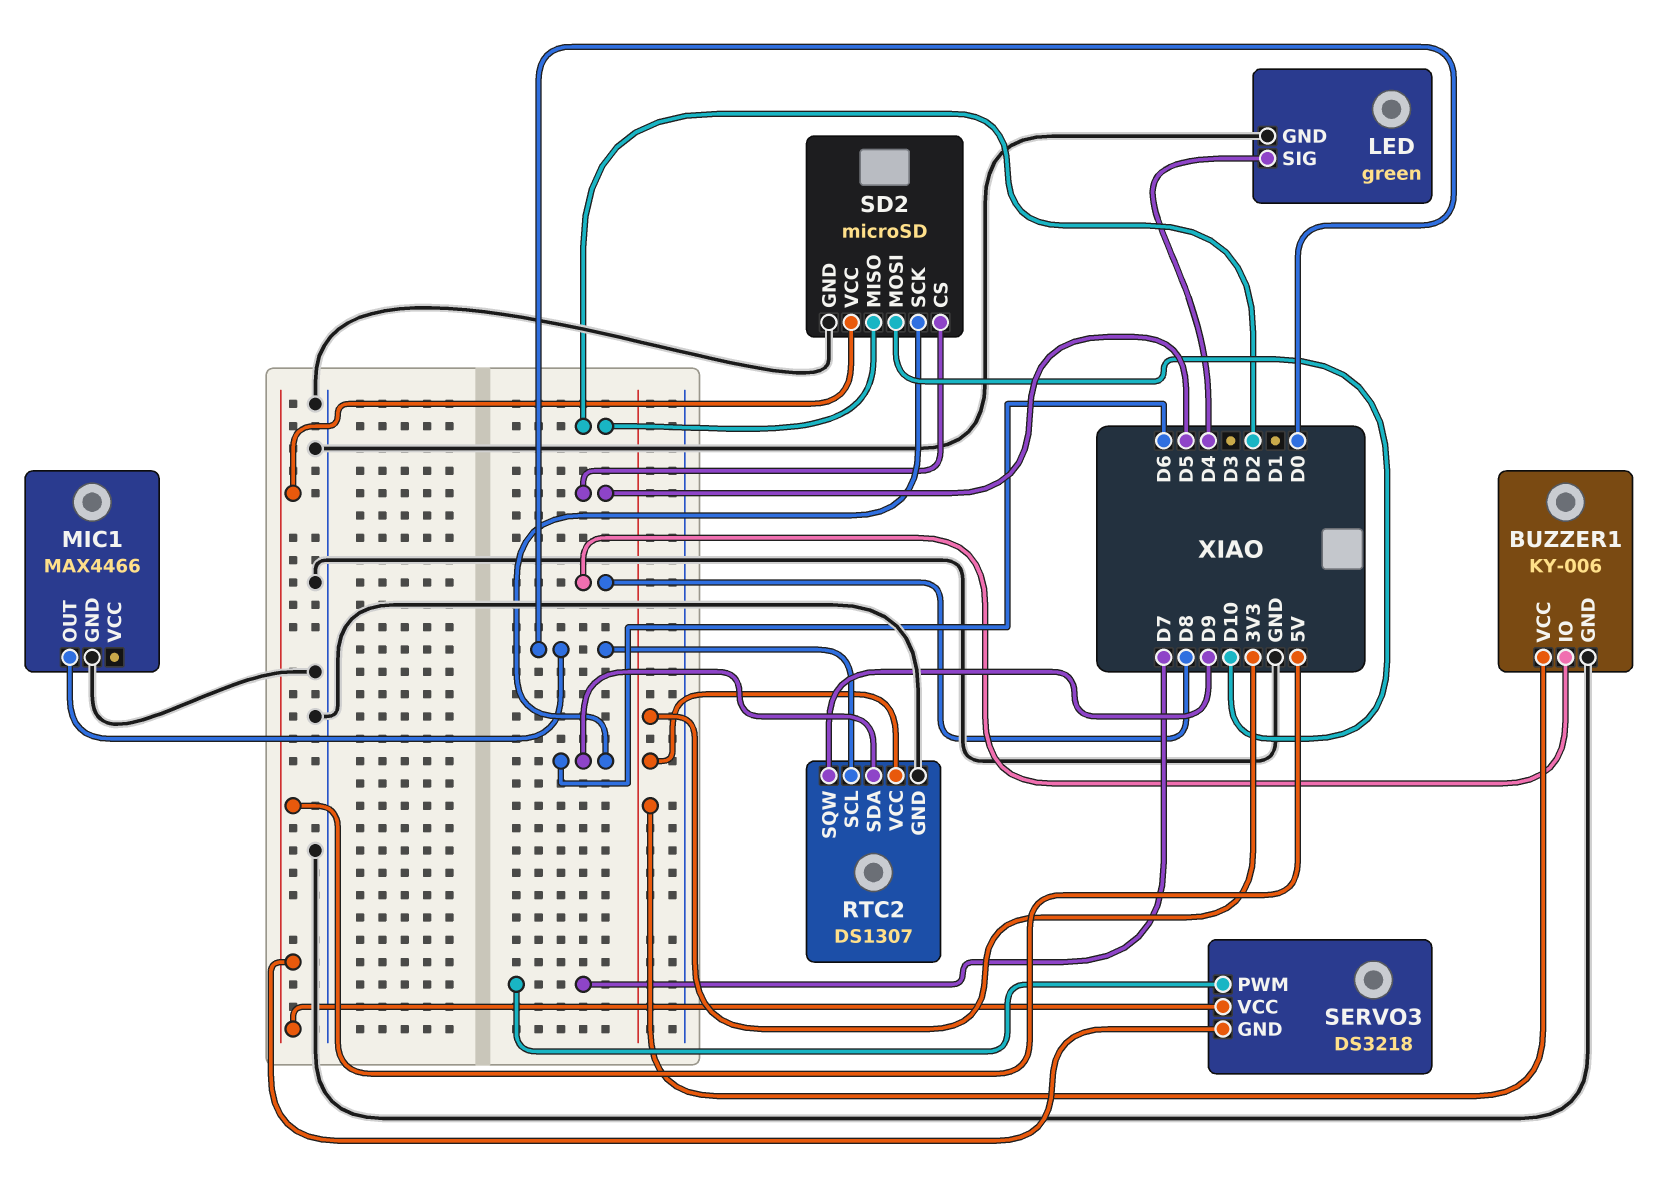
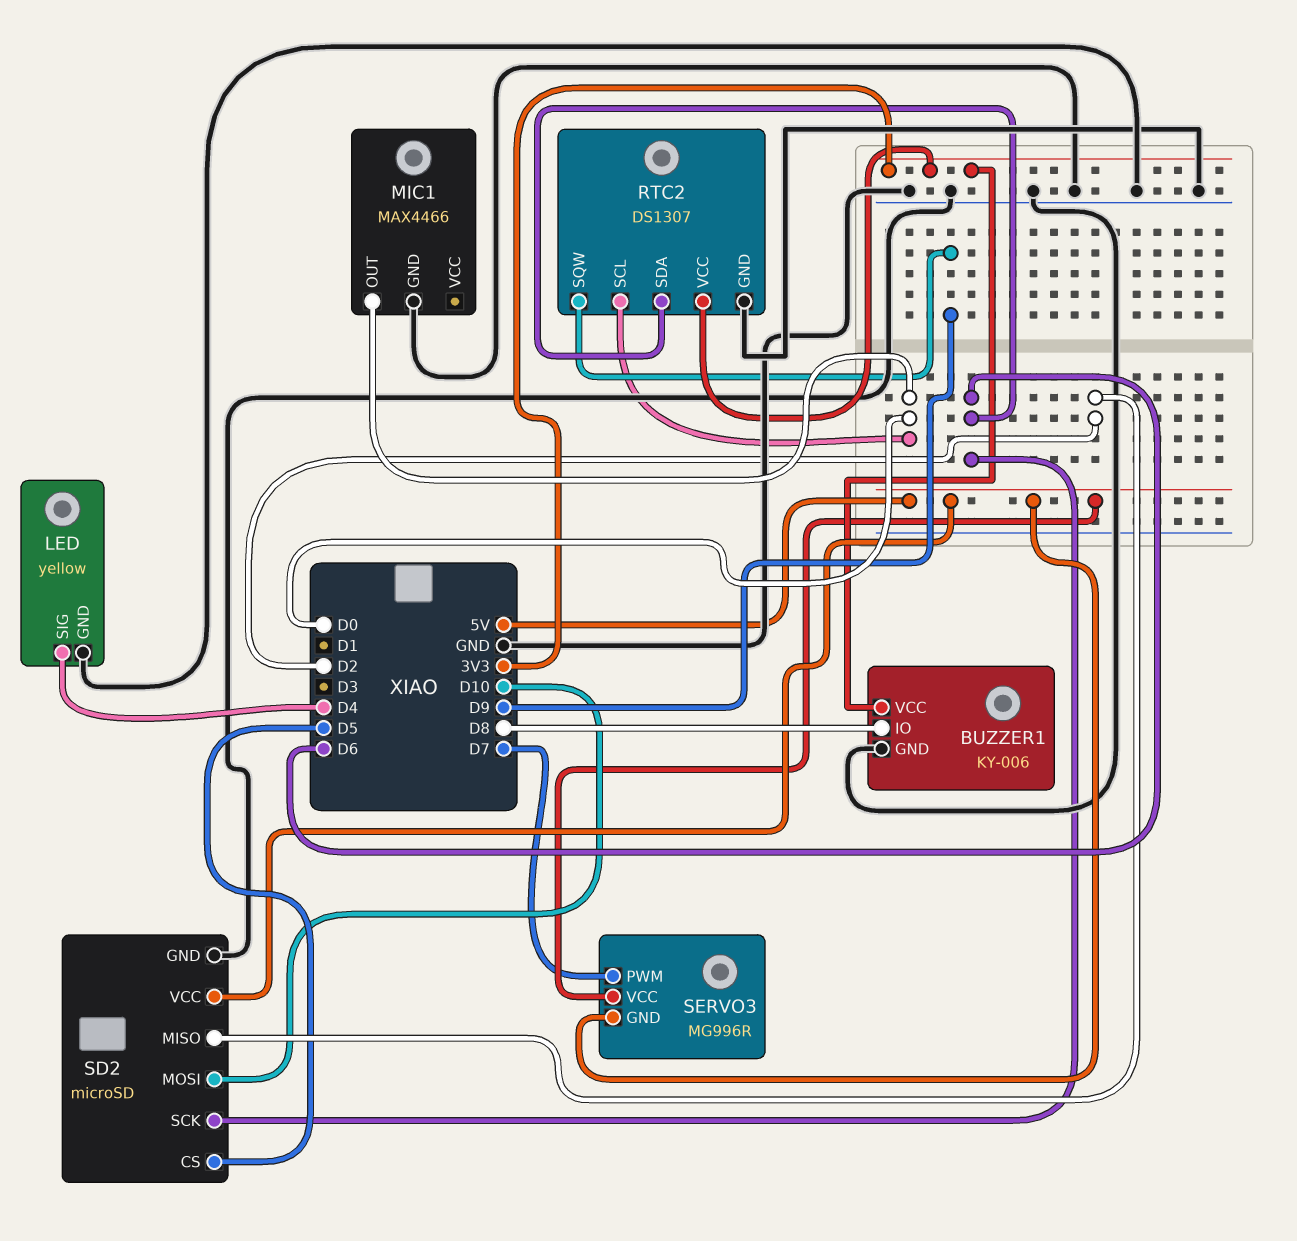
LED: green -> yellow
SERVO3: DS3218 -> MG996R

